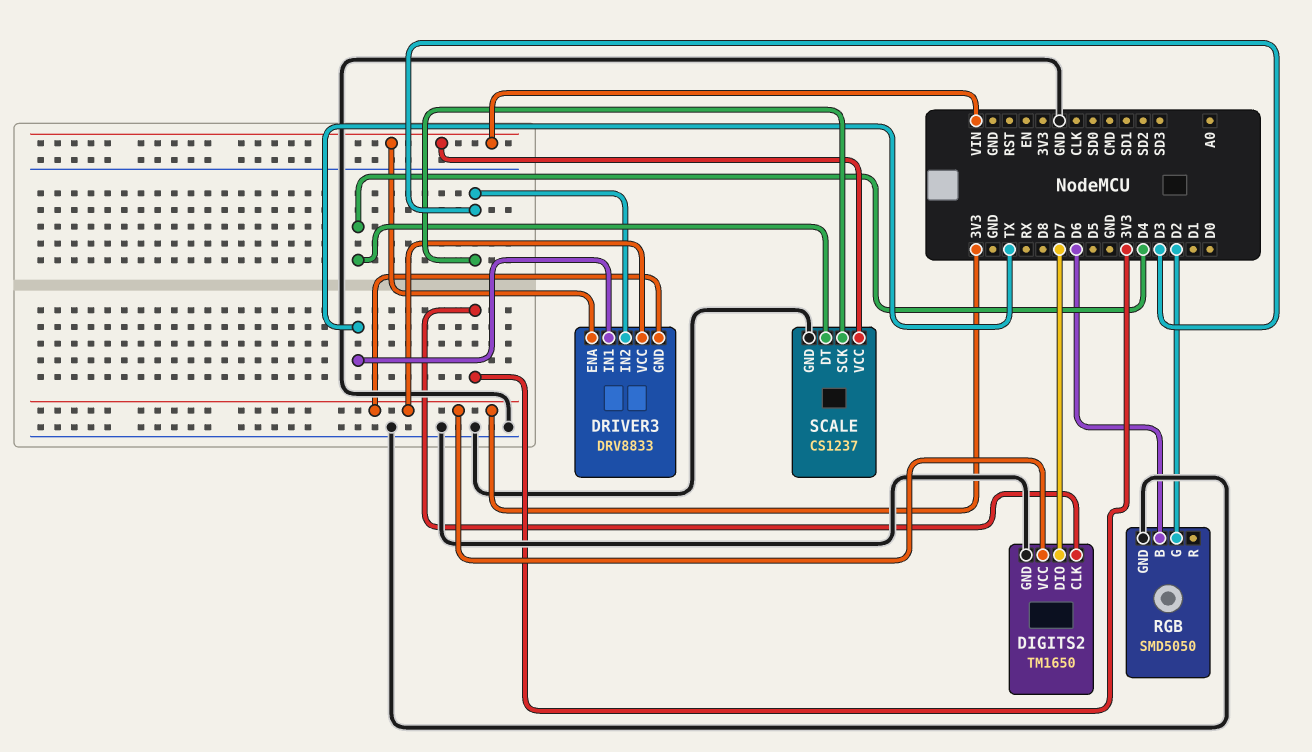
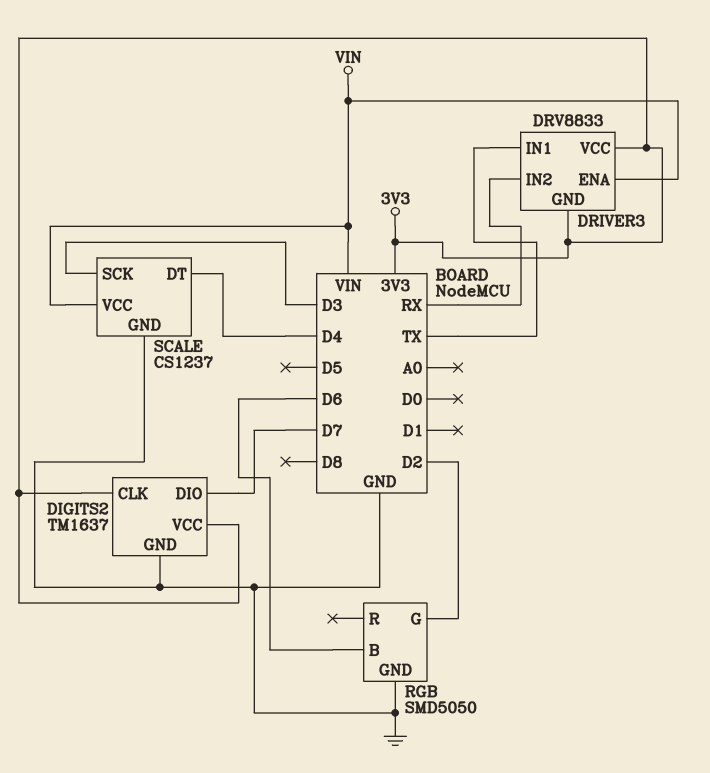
DIGITS2: TM1650 -> TM1637
DRIVER3 pin IN2: D3 -> RX

